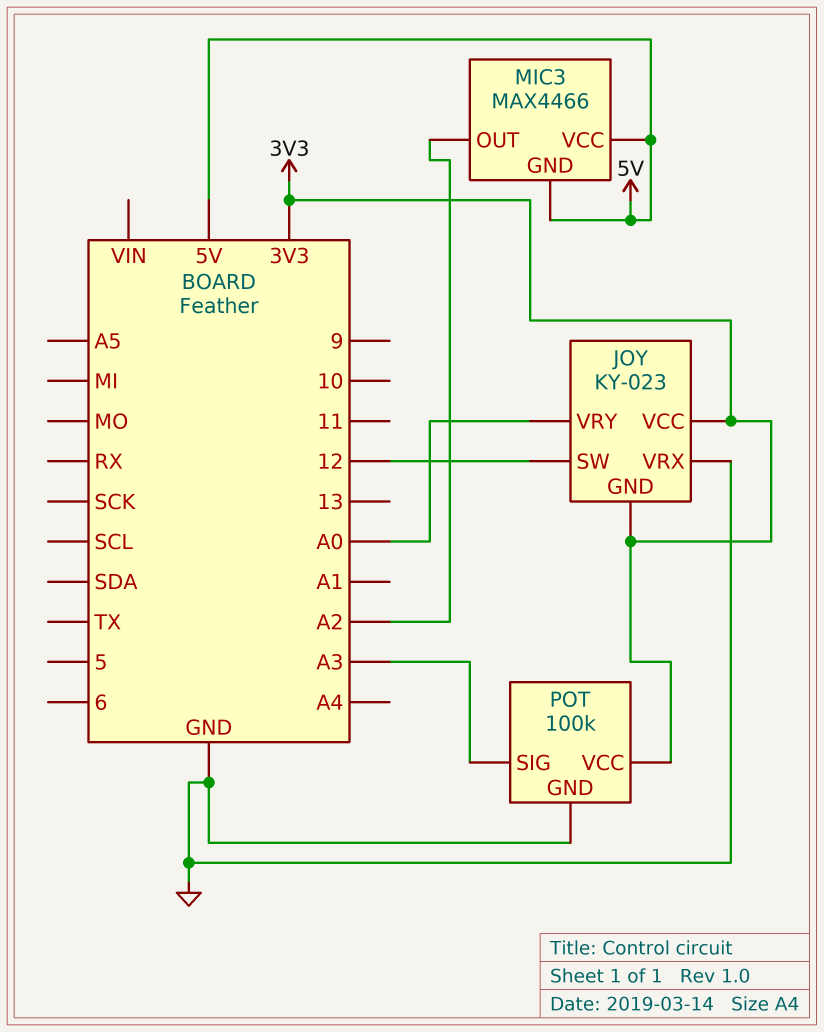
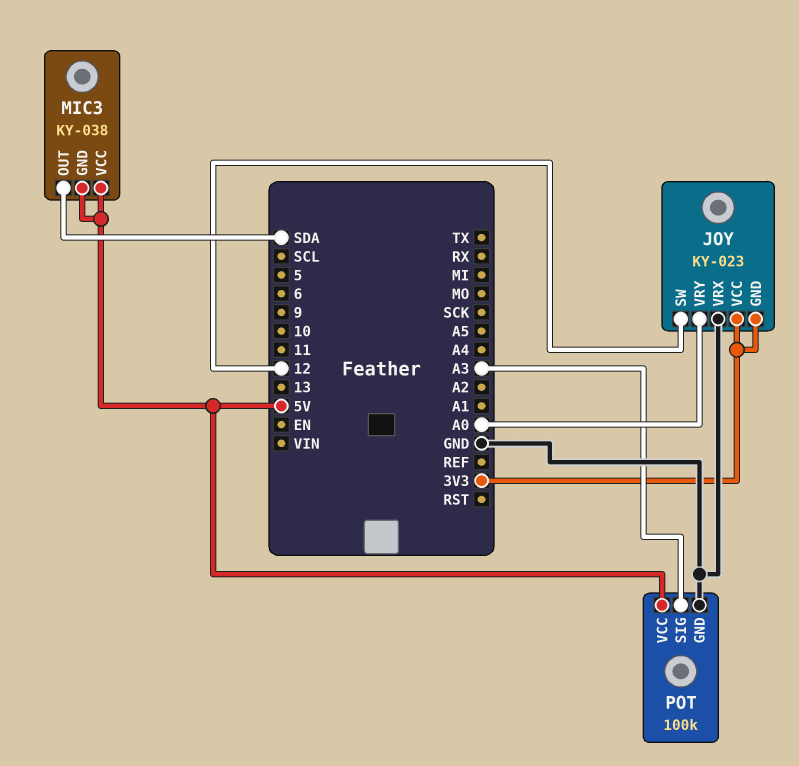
MIC3: MAX4466 -> KY-038
MIC3 pin OUT: A2 -> SDA
POT pin VCC: 3V3 -> 5V

